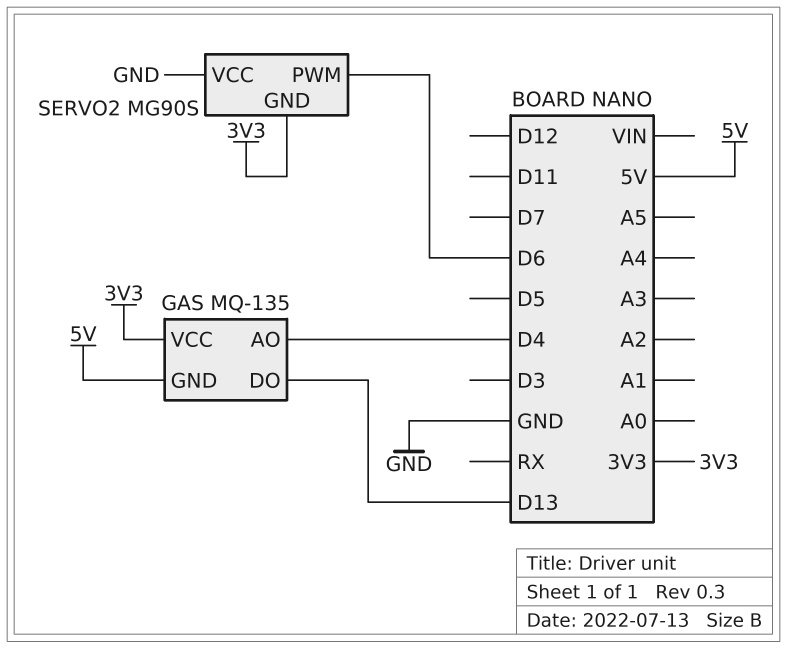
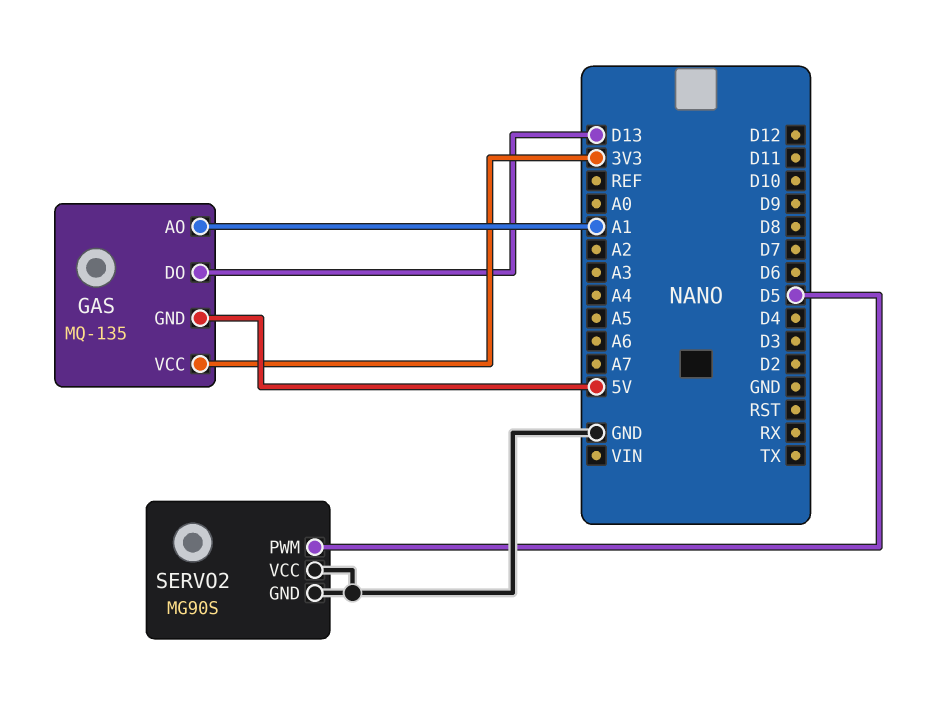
GAS pin AO: D4 -> A1
SERVO2 pin GND: 3V3 -> GND
SERVO2 pin PWM: D6 -> D5

